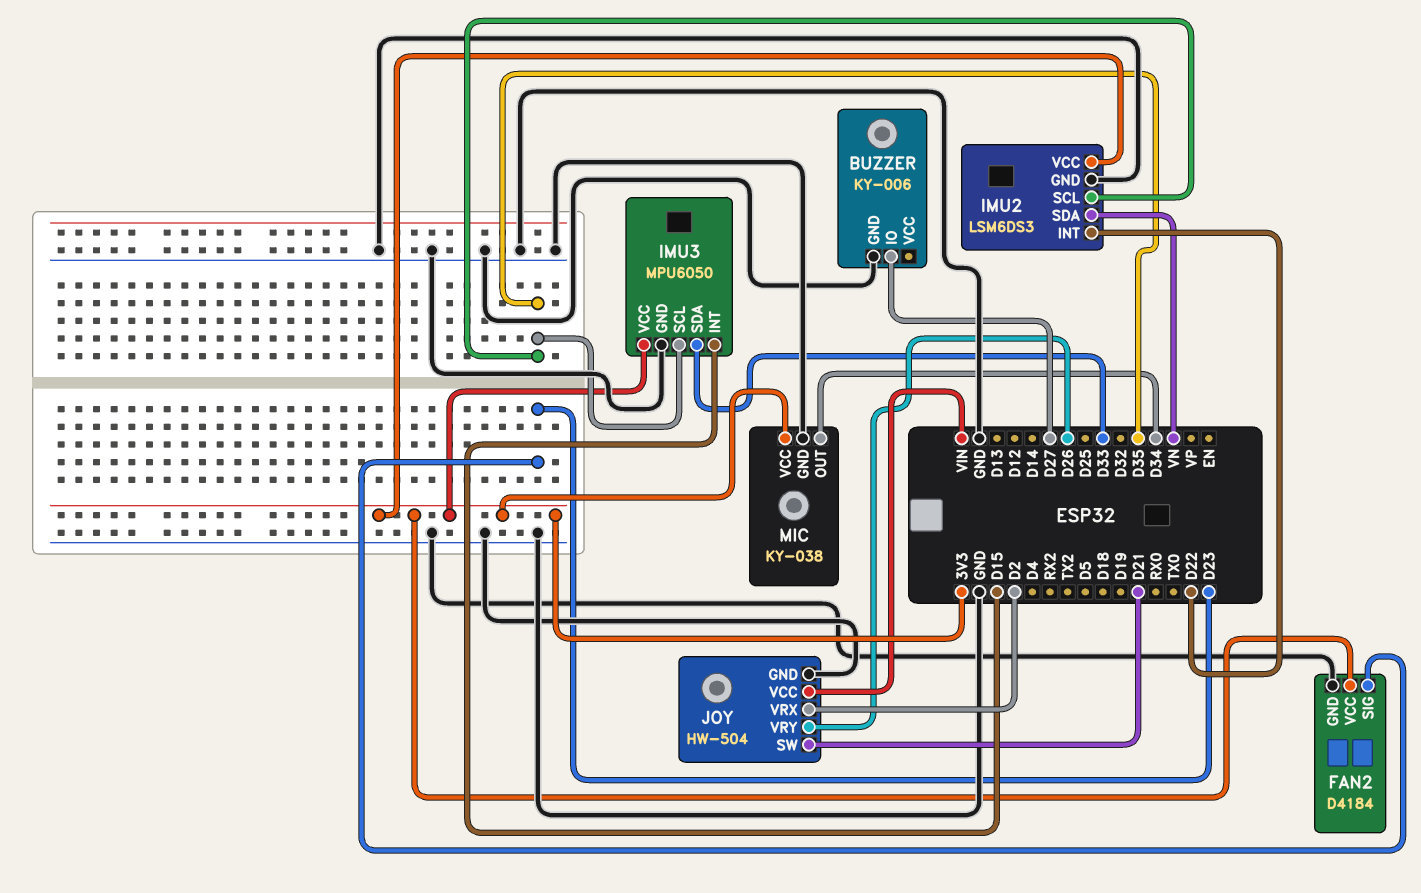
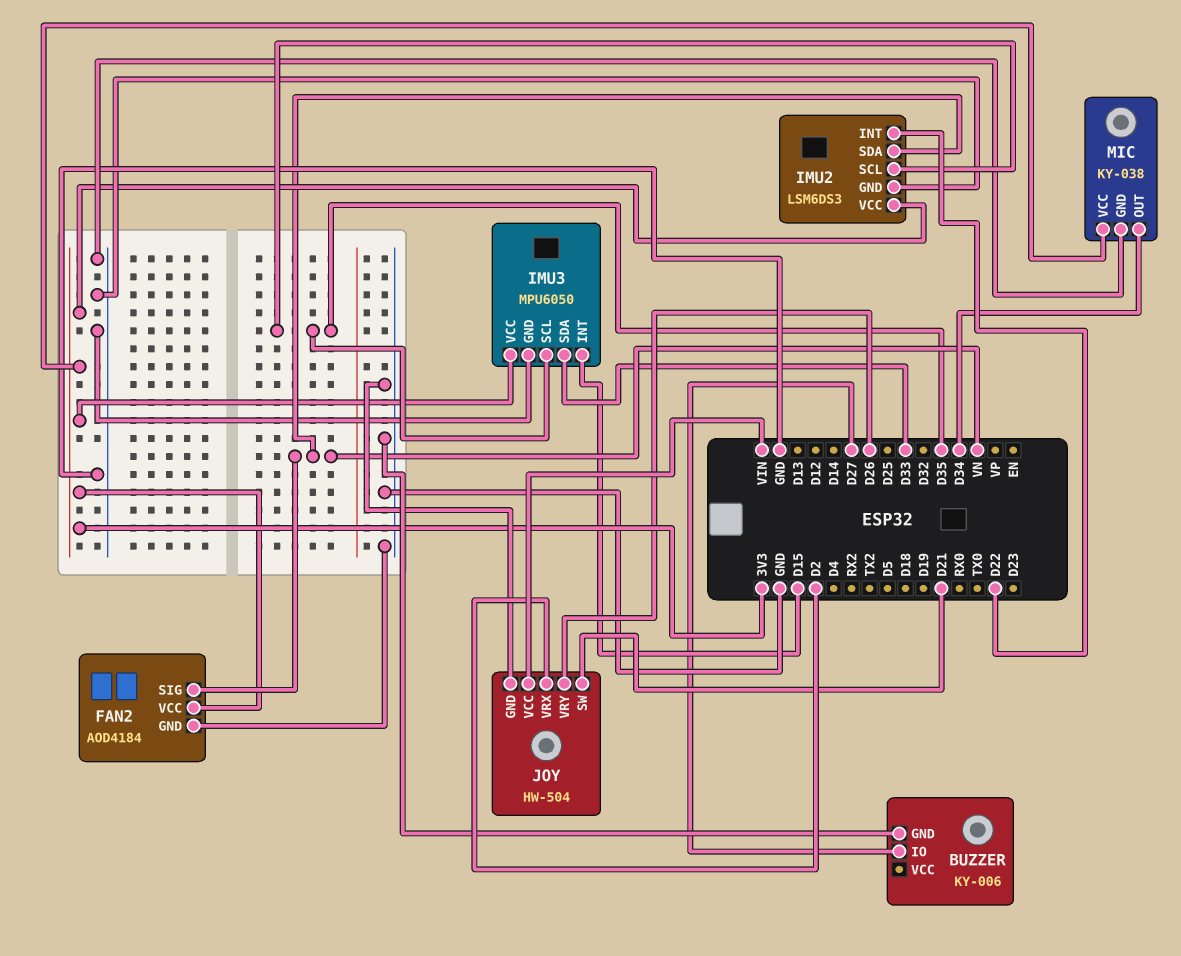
FAN2: D4184 -> AOD4184
FAN2 pin SIG: D23 -> VN

